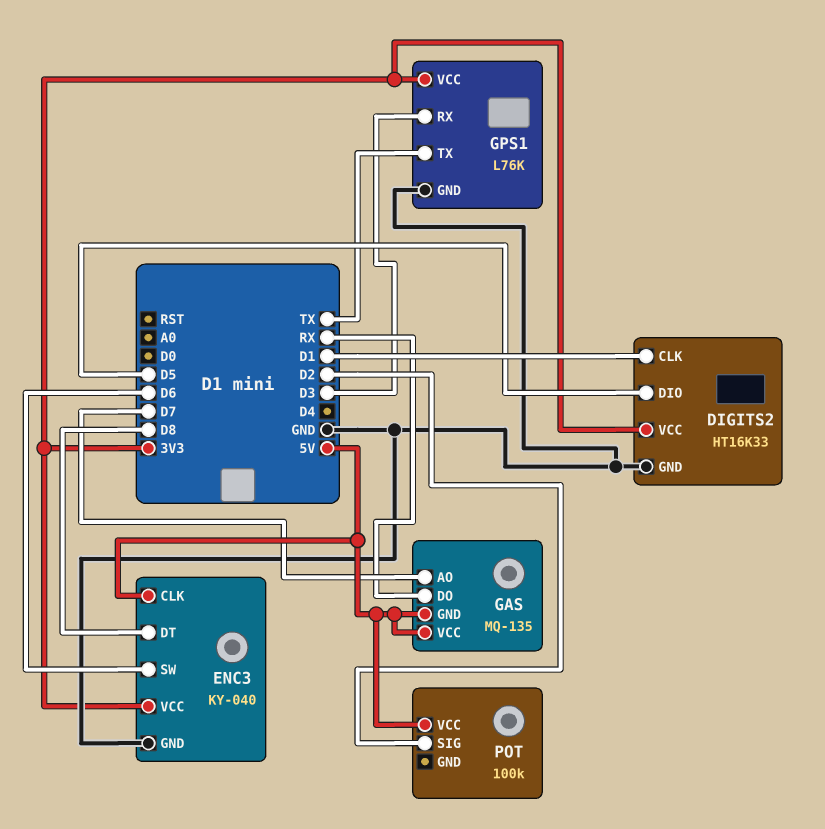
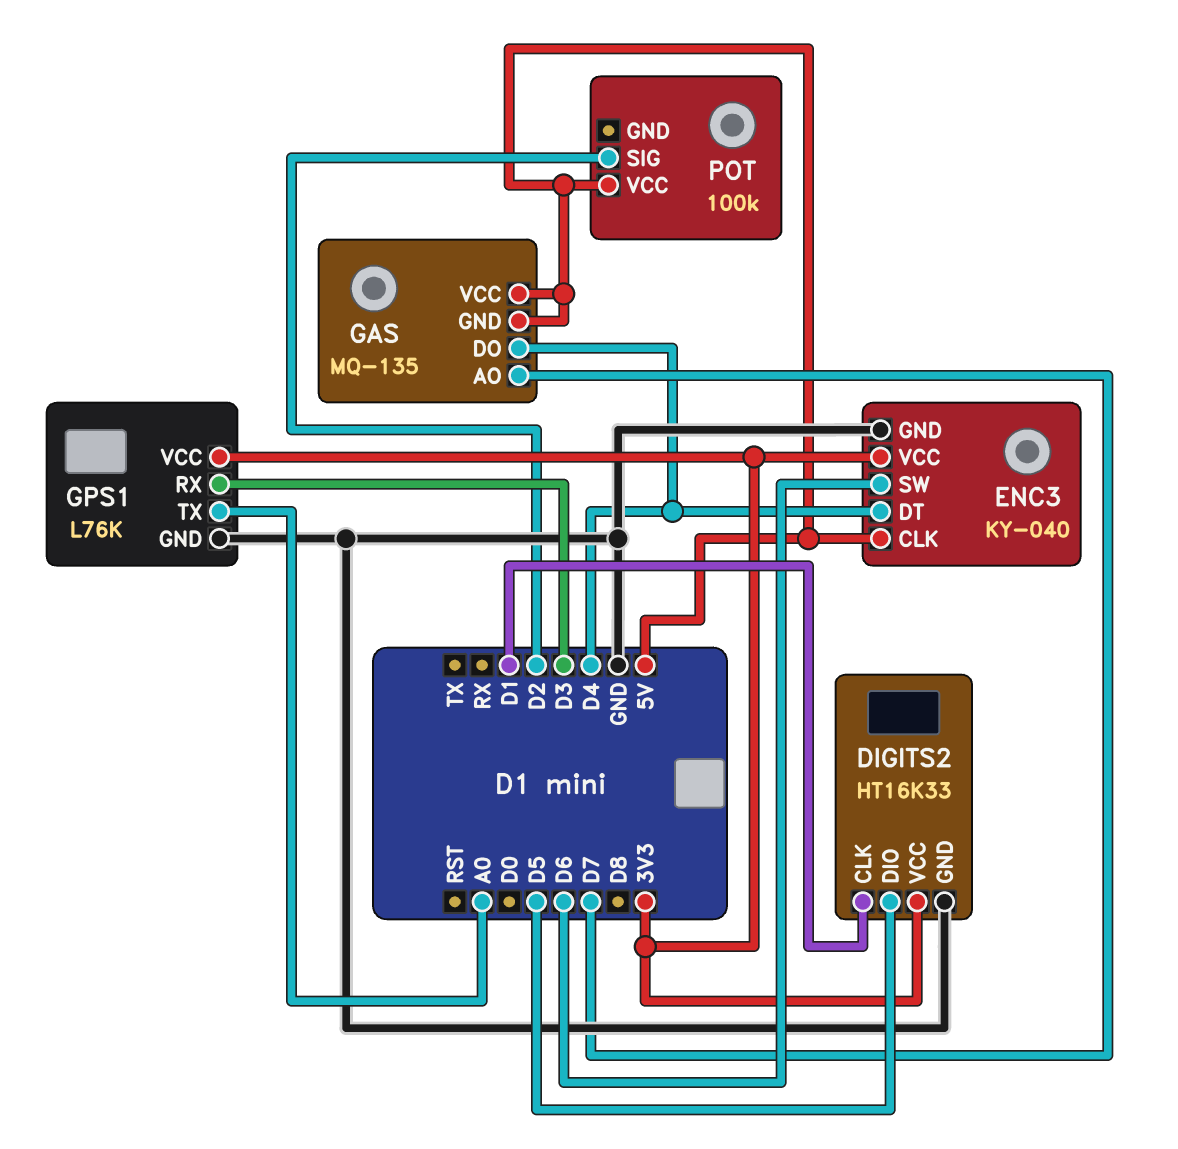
ENC3 pin DT: D8 -> D4
GAS pin DO: RX -> D4
GPS1 pin TX: TX -> A0

